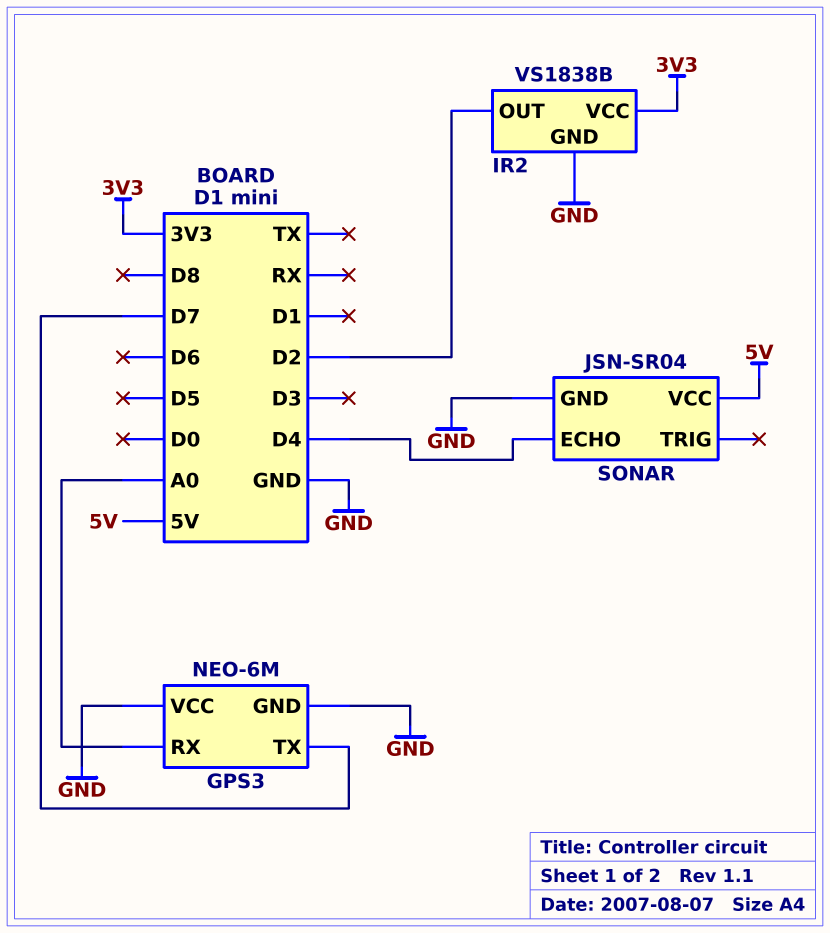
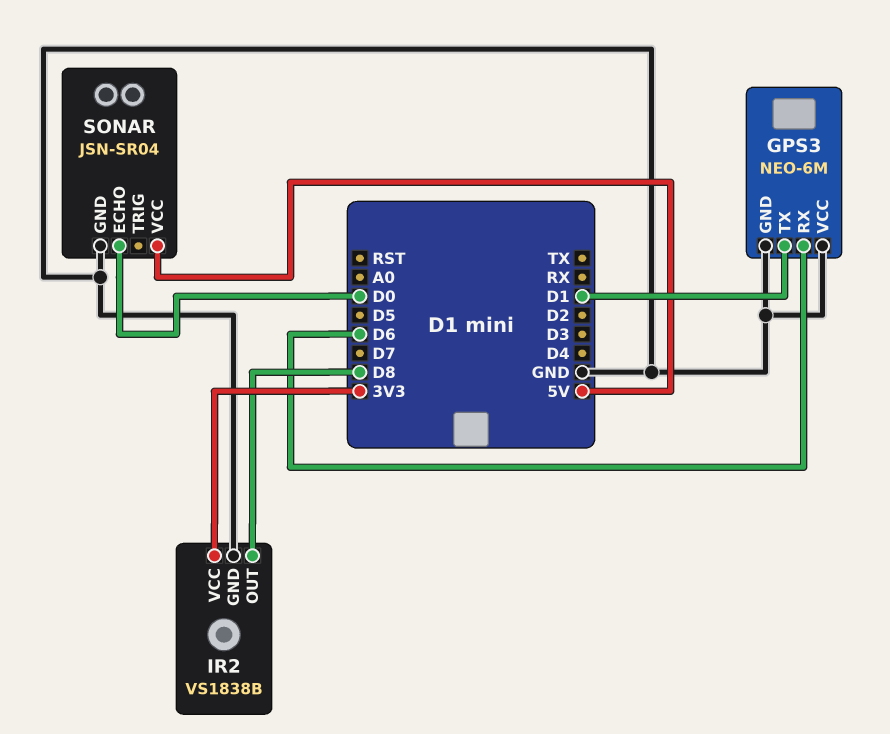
GPS3 pin RX: A0 -> D6
GPS3 pin TX: D7 -> D1
IR2 pin OUT: D2 -> D8
SONAR pin ECHO: D4 -> D0

